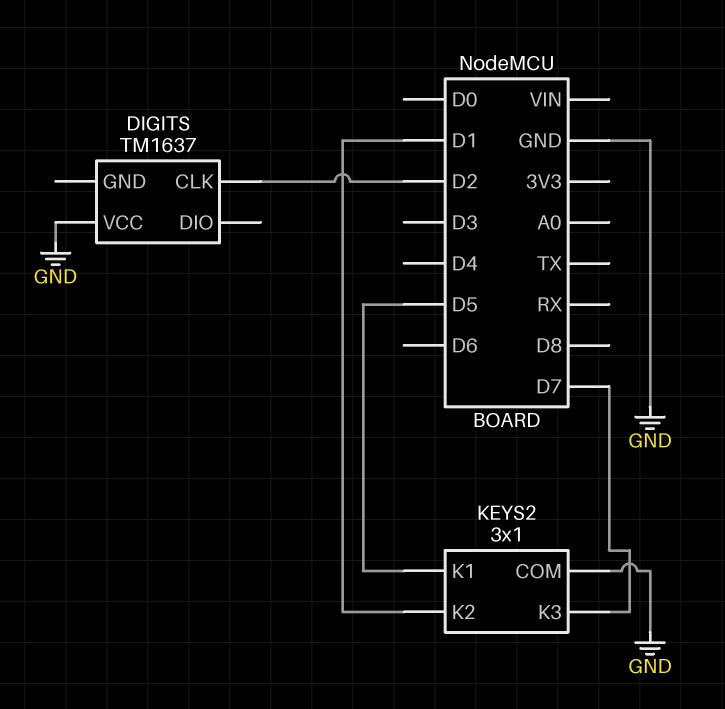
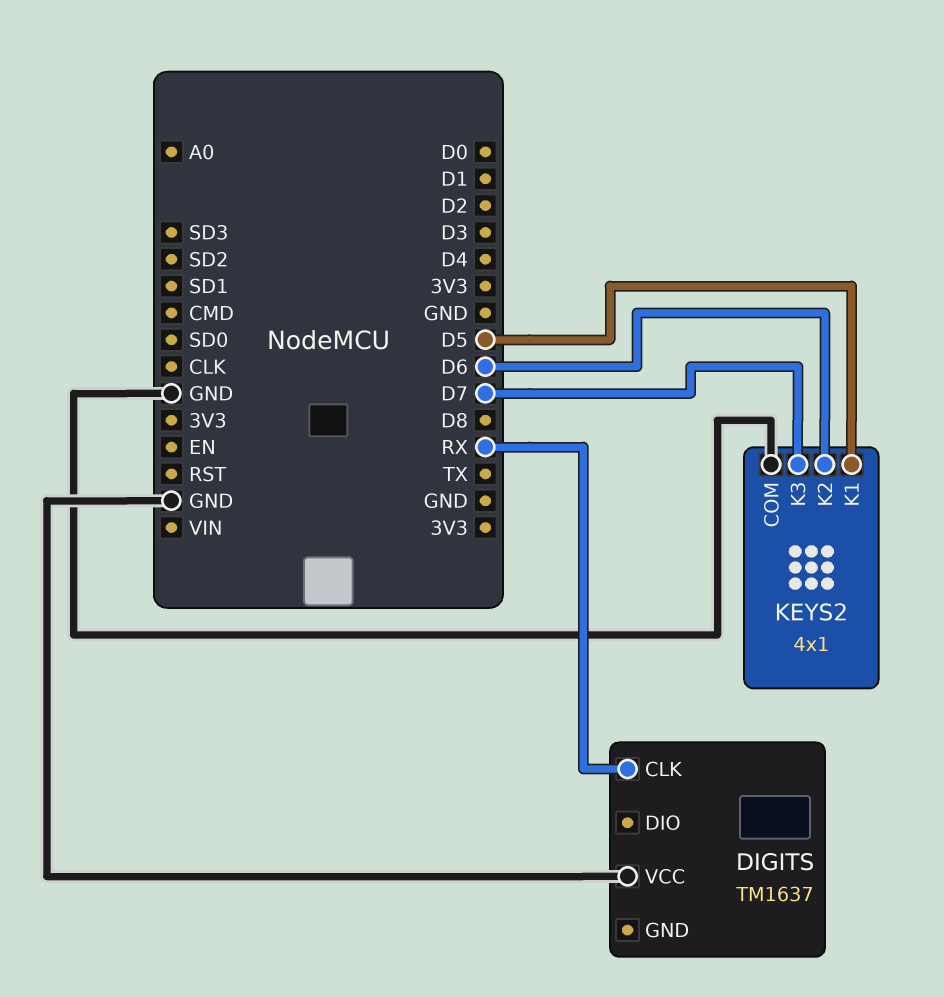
DIGITS pin CLK: D2 -> RX
KEYS2: 3x1 -> 4x1
KEYS2 pin K2: D1 -> D6

